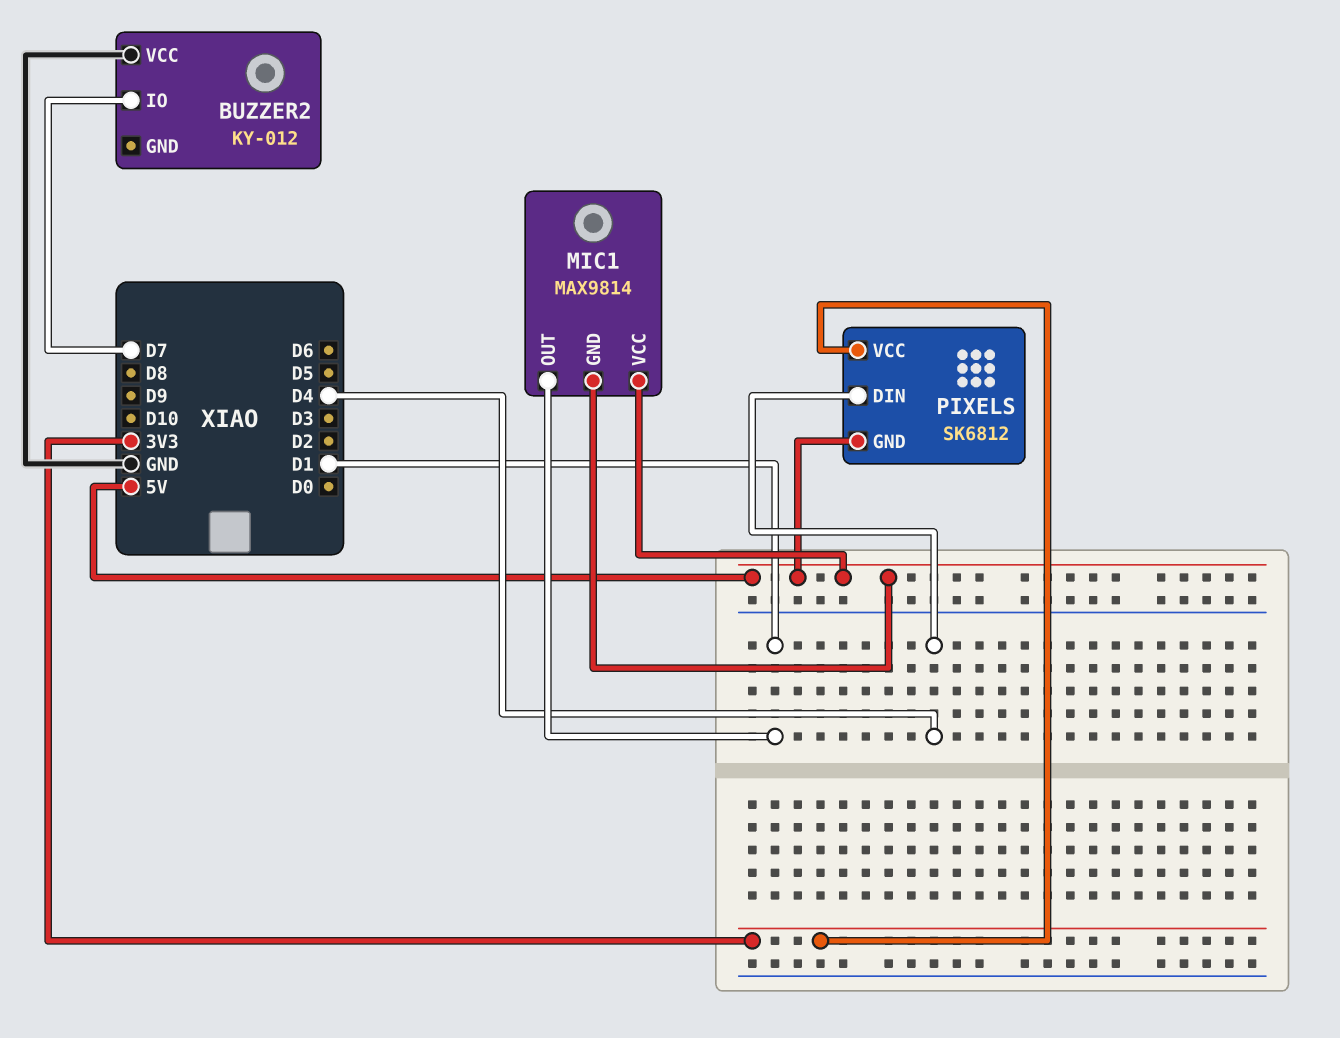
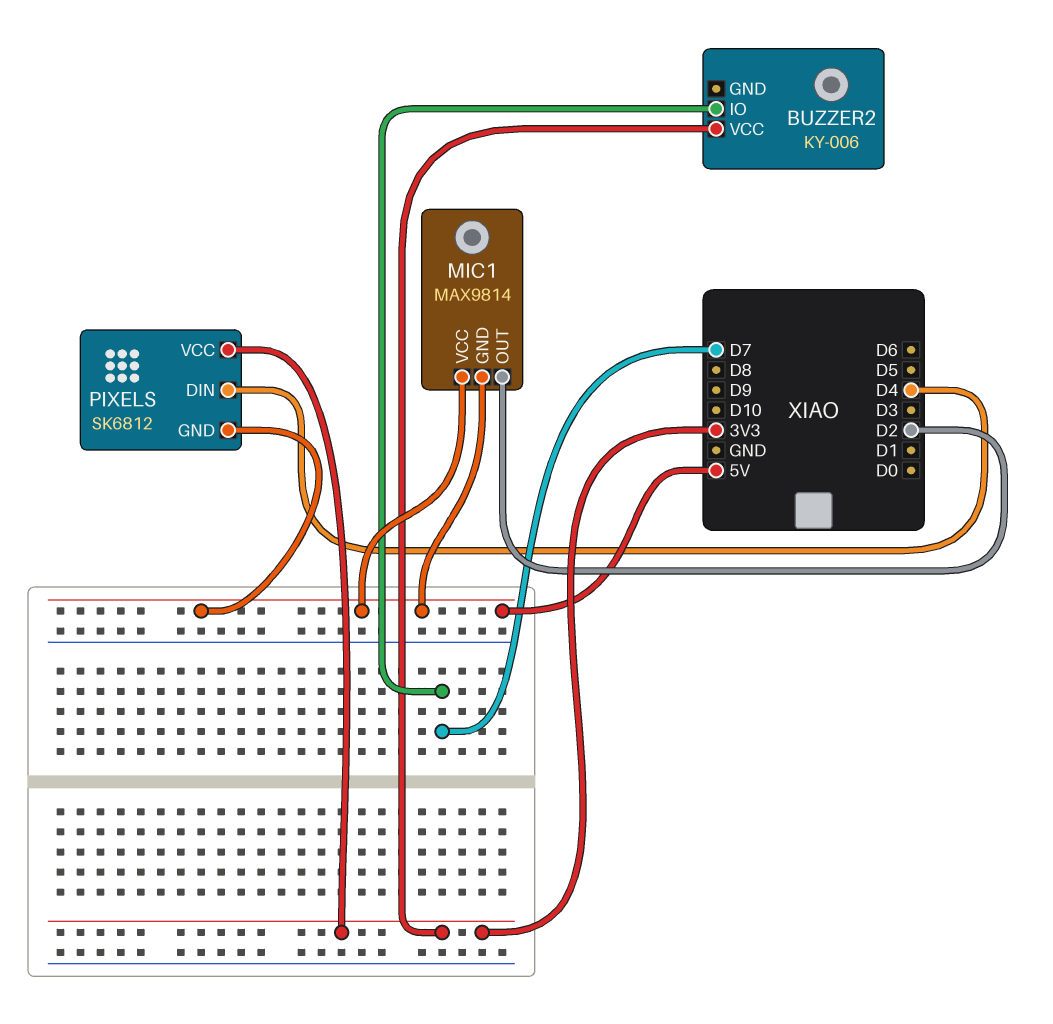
BUZZER2: KY-012 -> KY-006
BUZZER2 pin VCC: GND -> 3V3
MIC1 pin OUT: D1 -> D2

